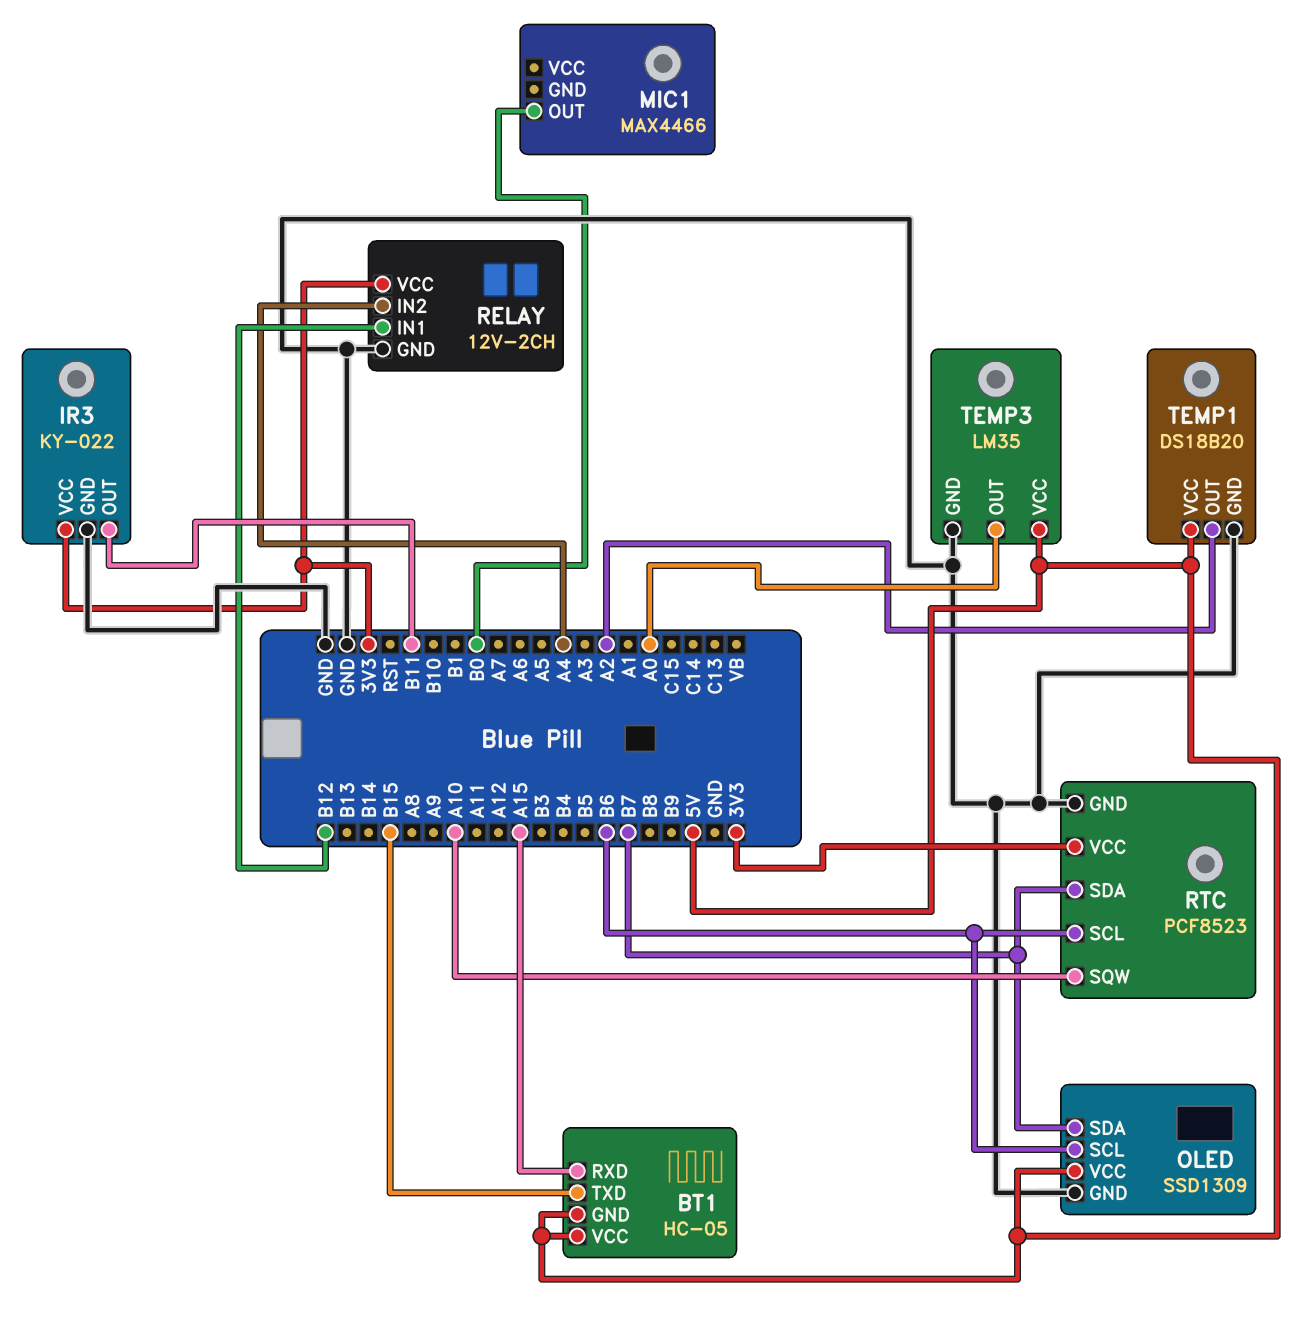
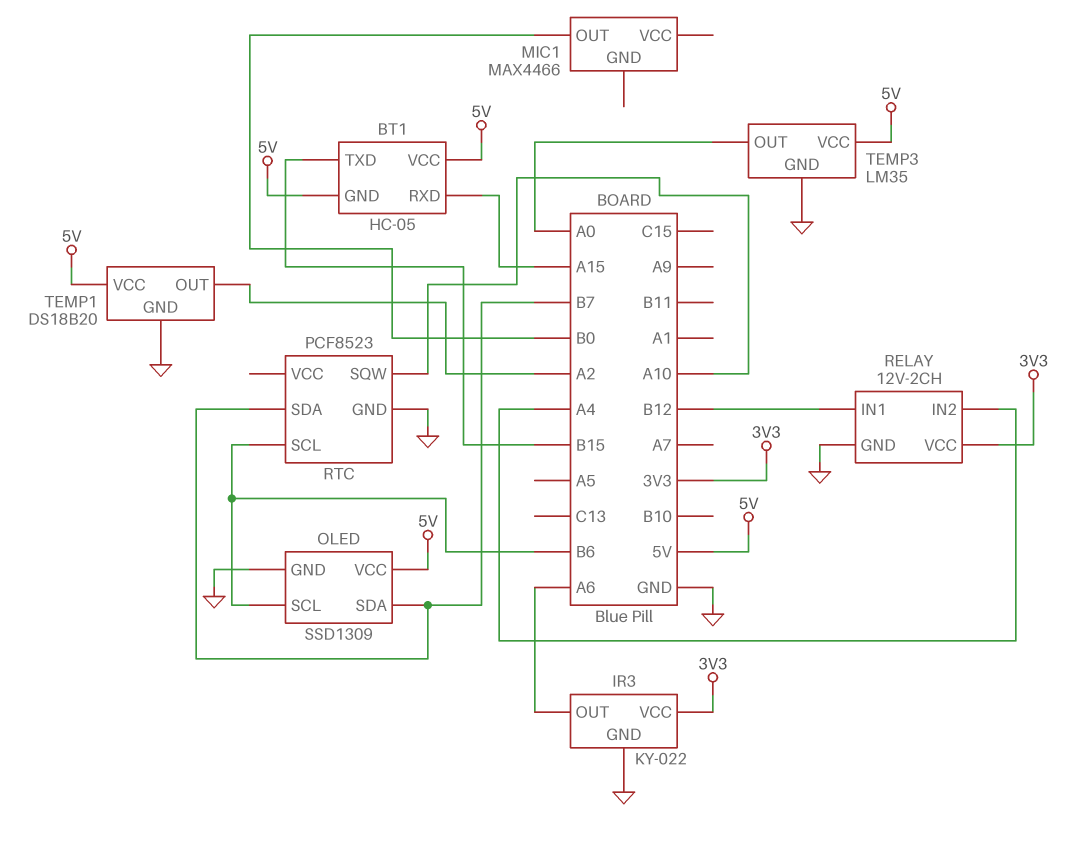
IR3 pin OUT: B11 -> A6
RTC pin VCC: 3V3 -> none

